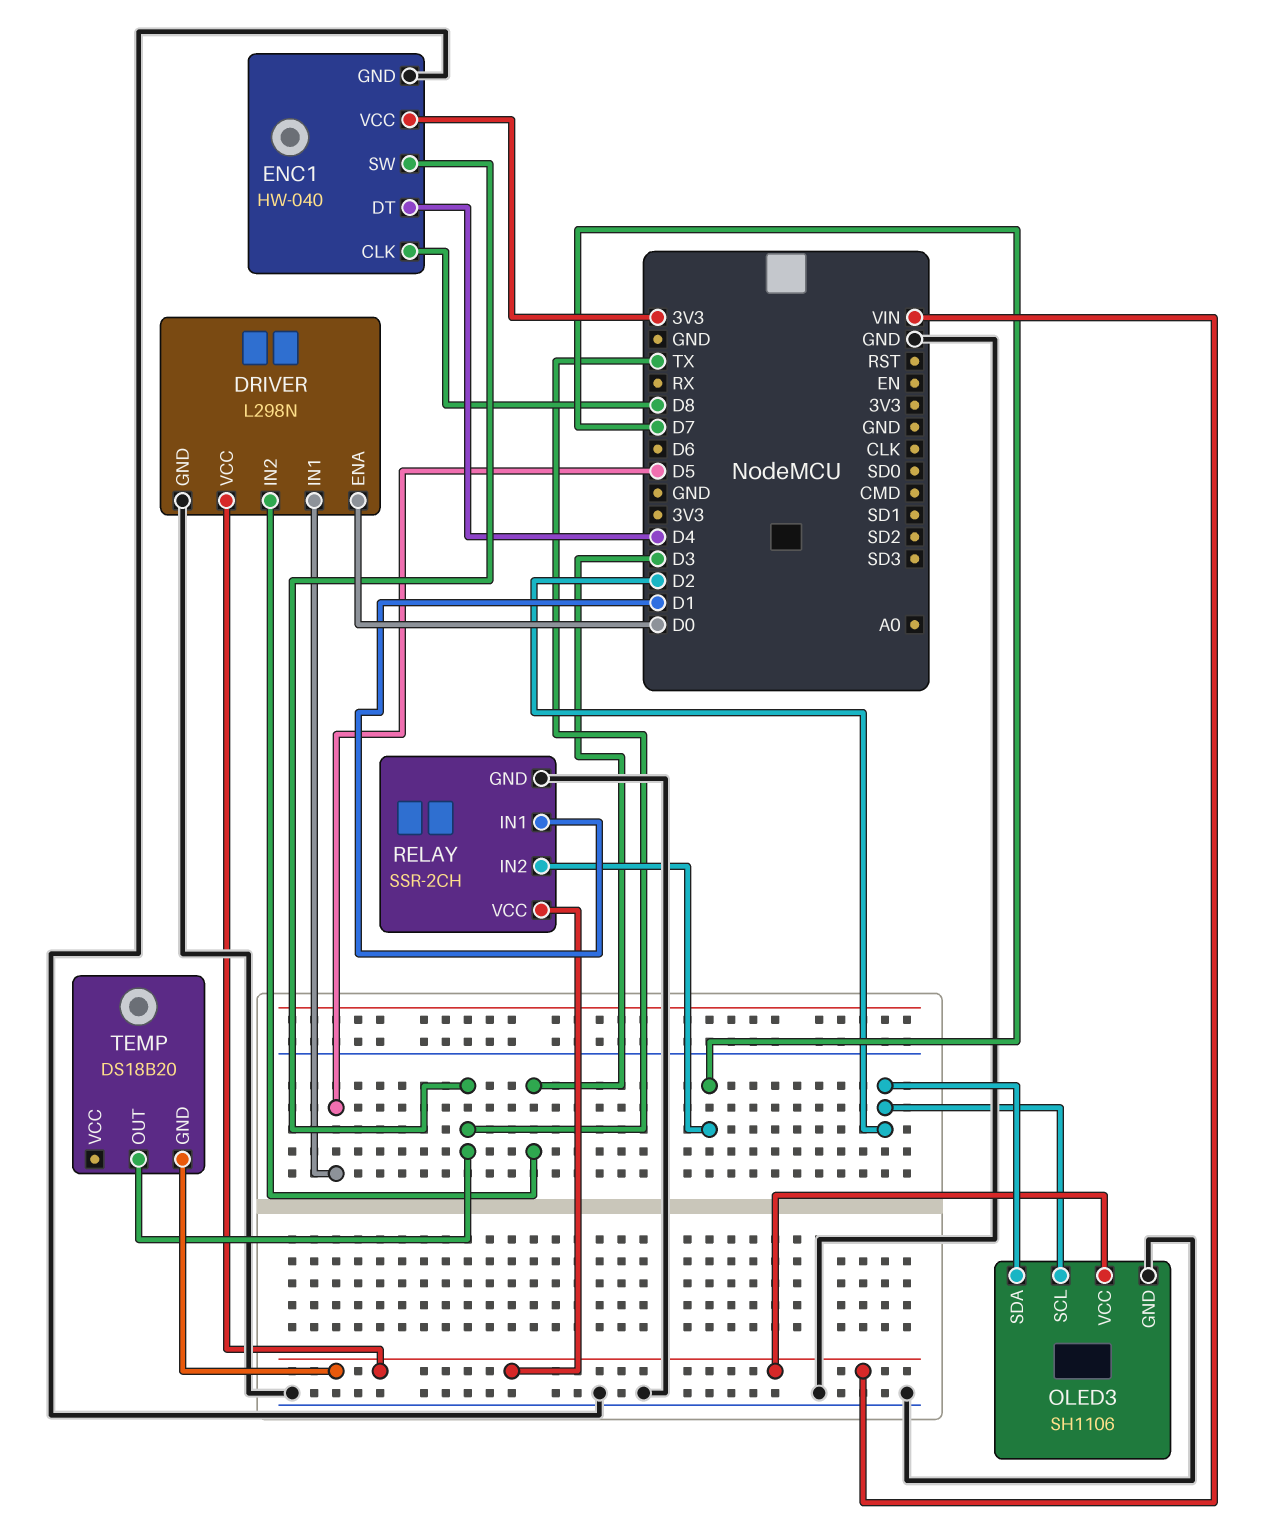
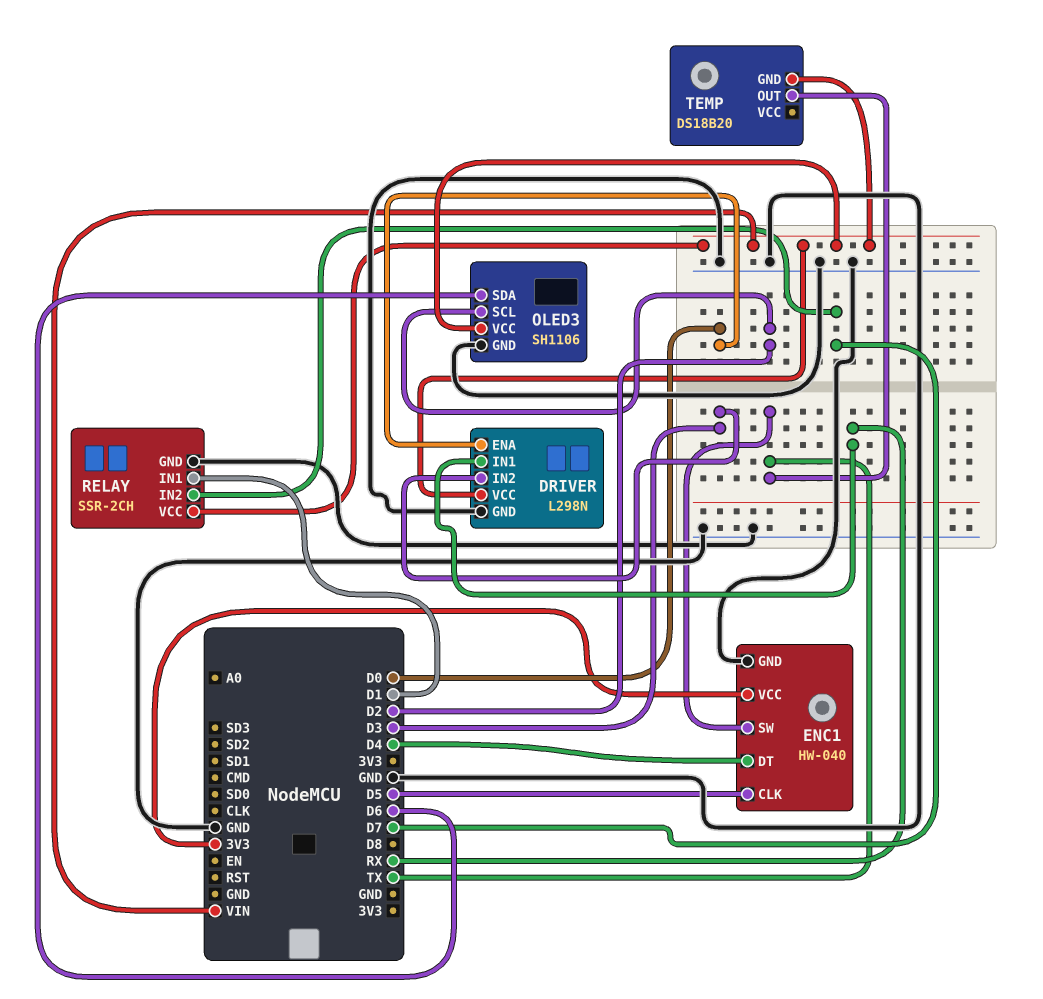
DRIVER pin IN1: D5 -> RX
ENC1 pin CLK: D8 -> D5
OLED3 pin SDA: D2 -> D6

